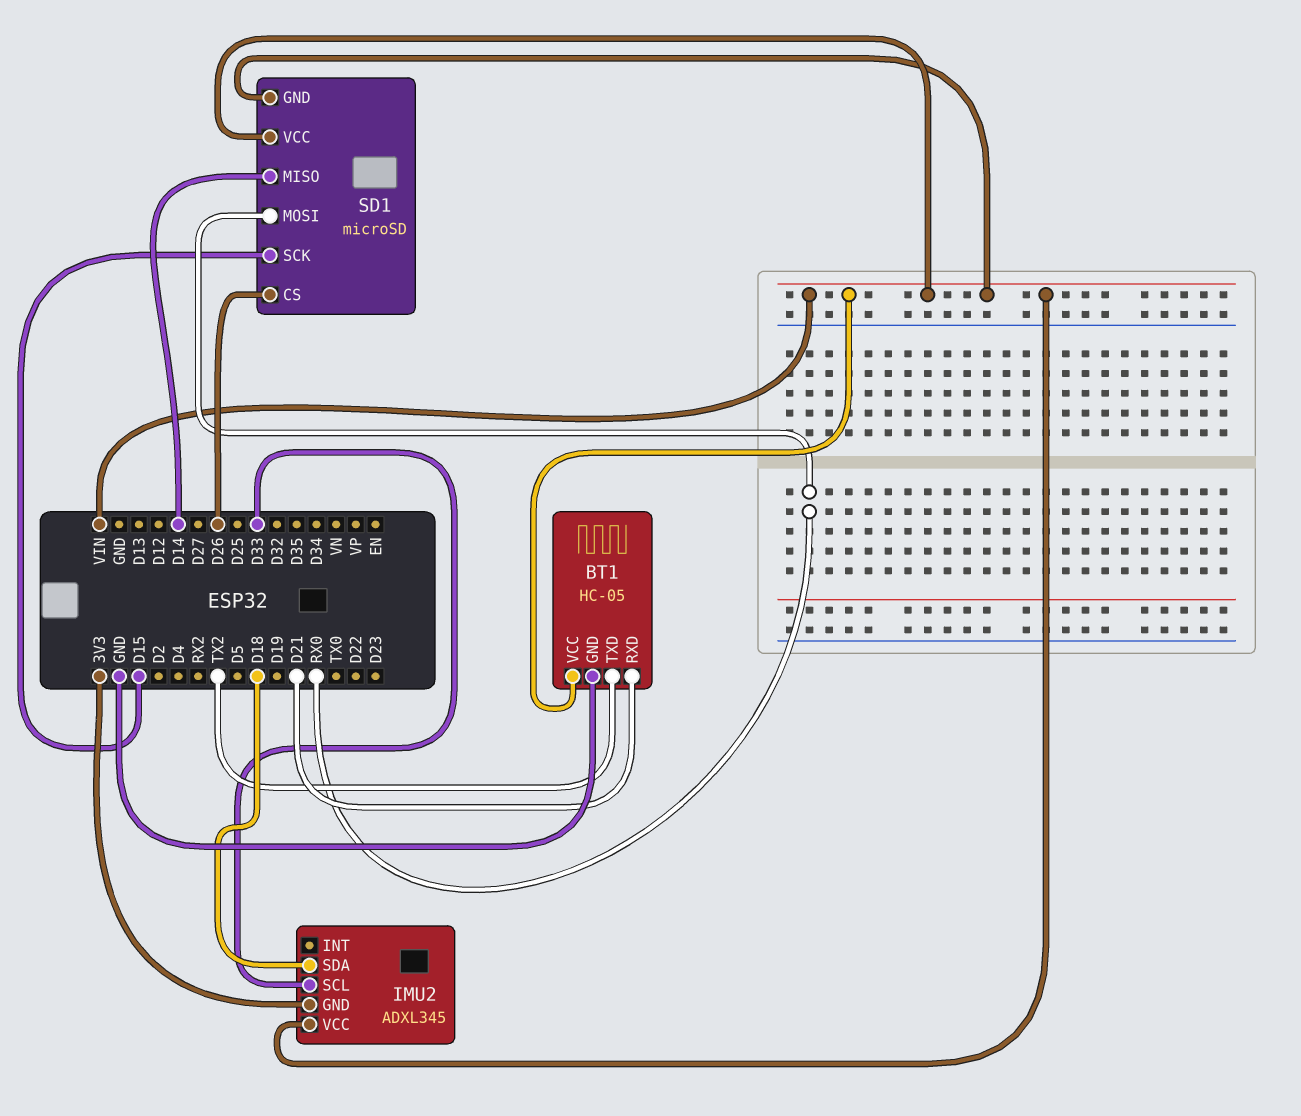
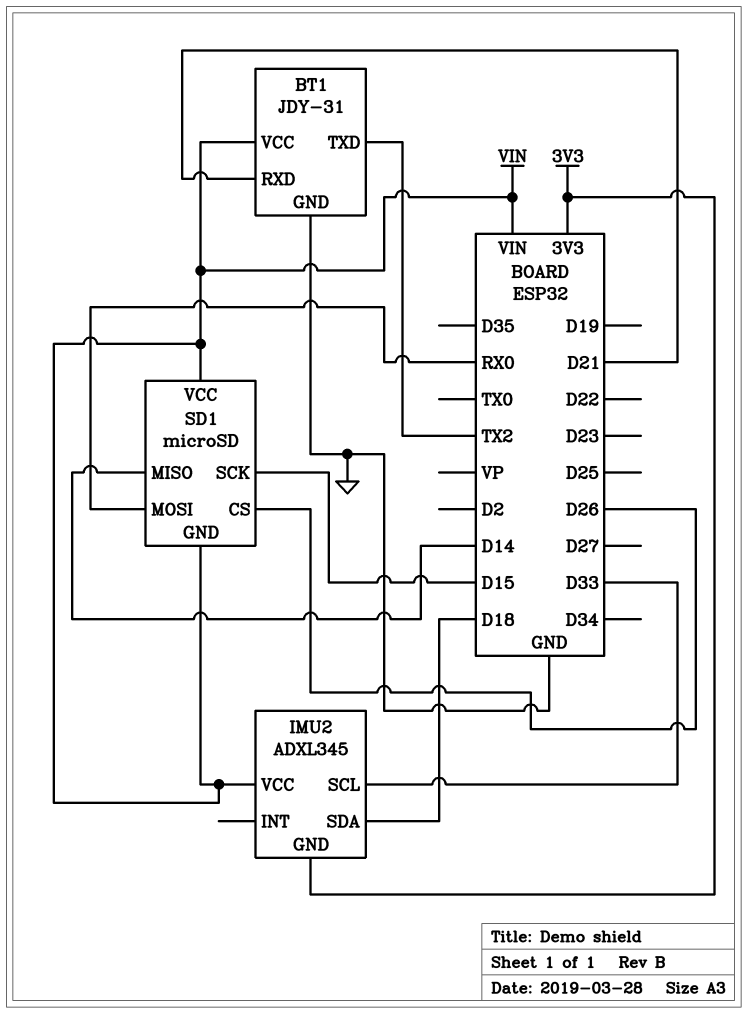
BT1: HC-05 -> JDY-31

